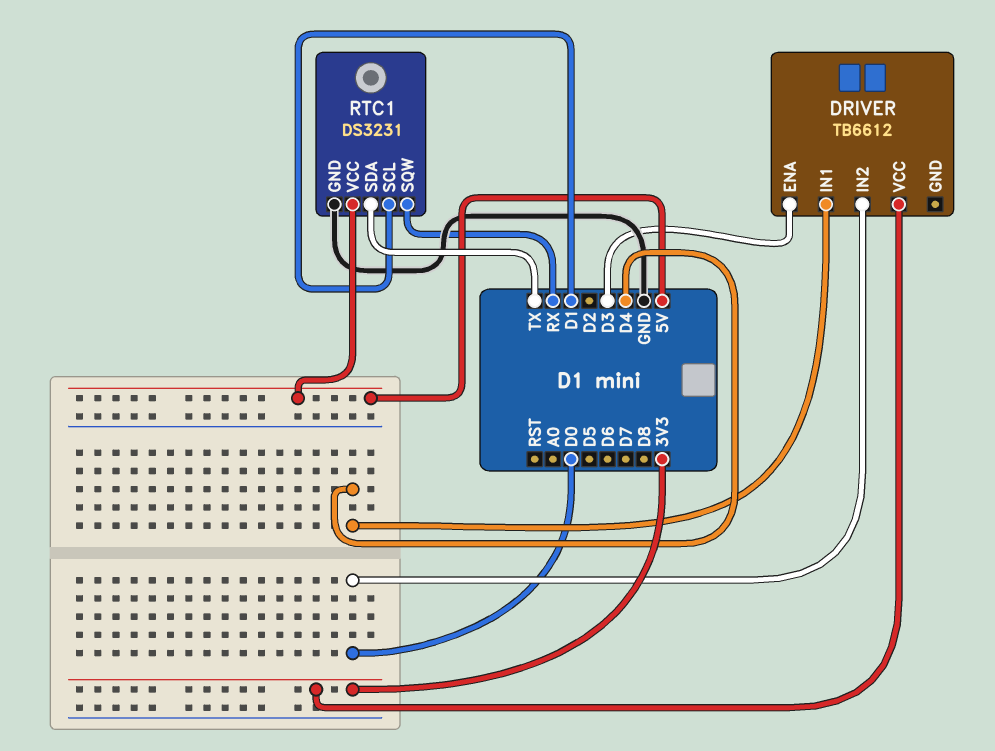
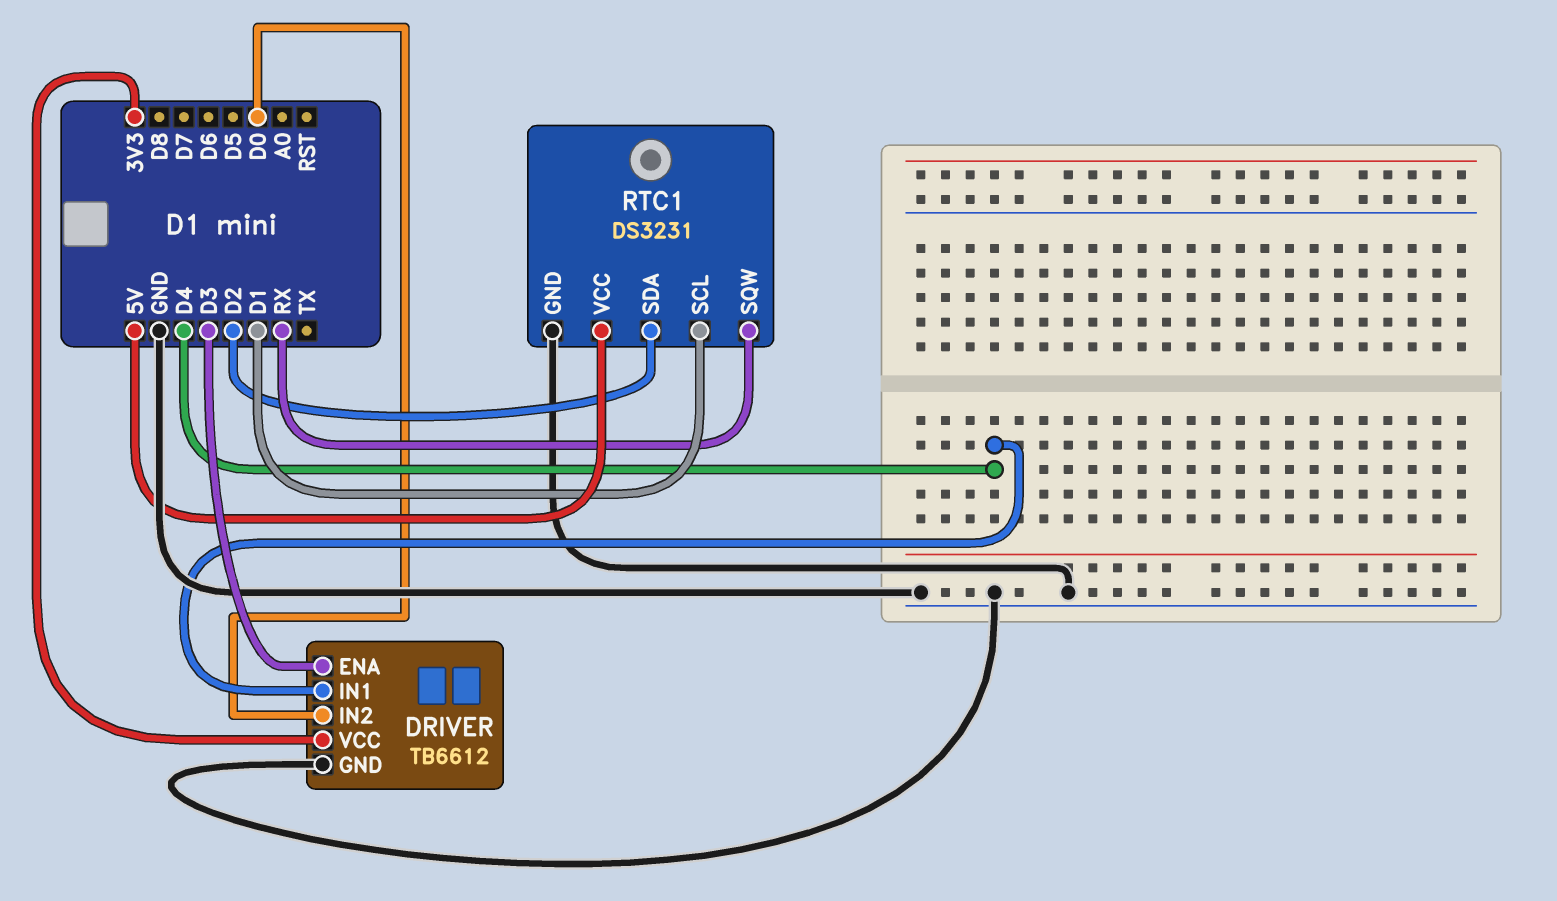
DRIVER pin GND: none -> GND
RTC1 pin SDA: TX -> D2

